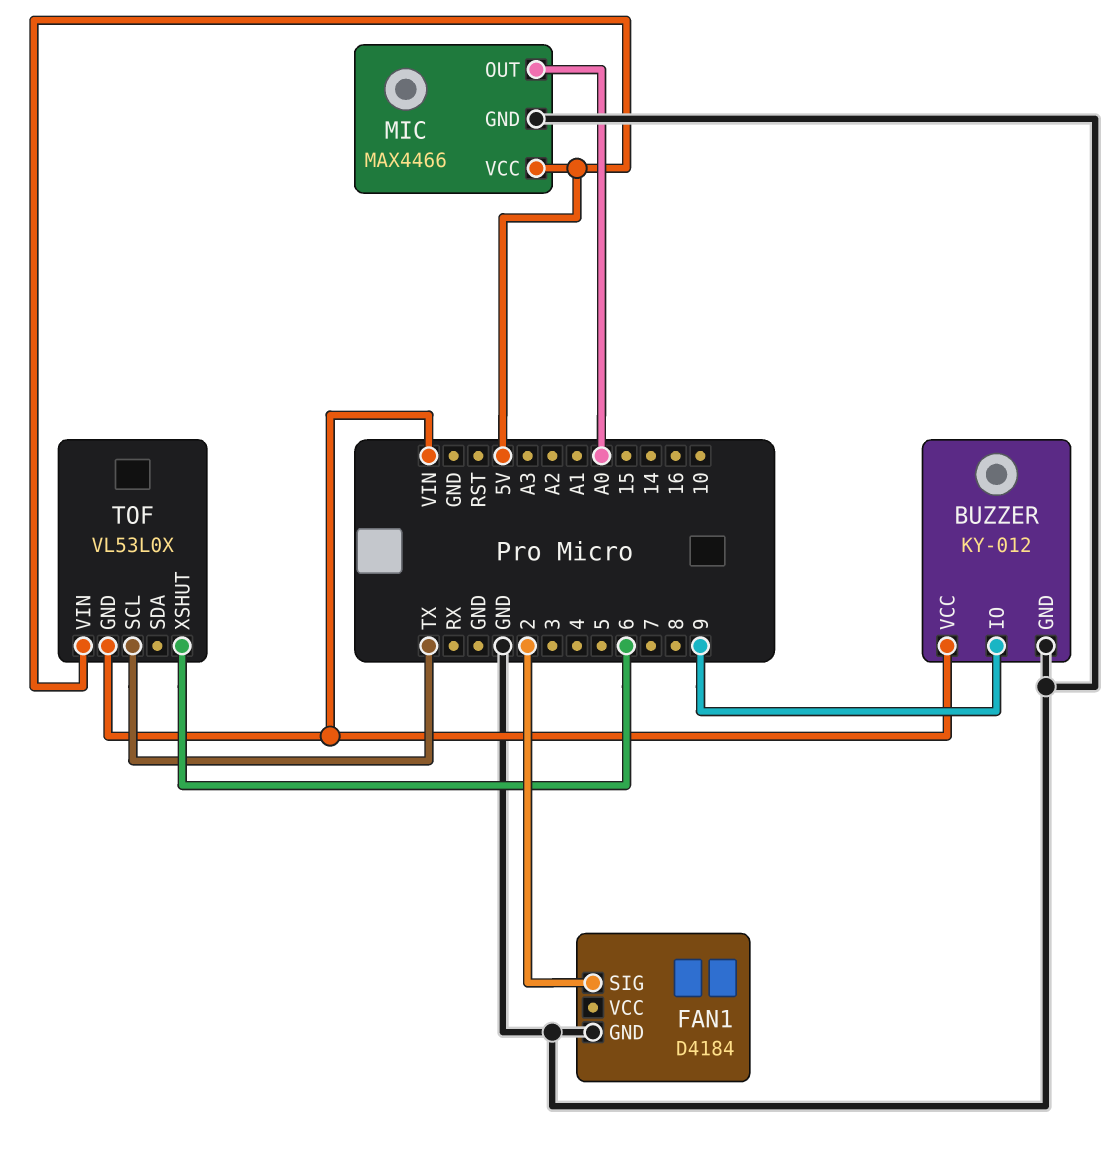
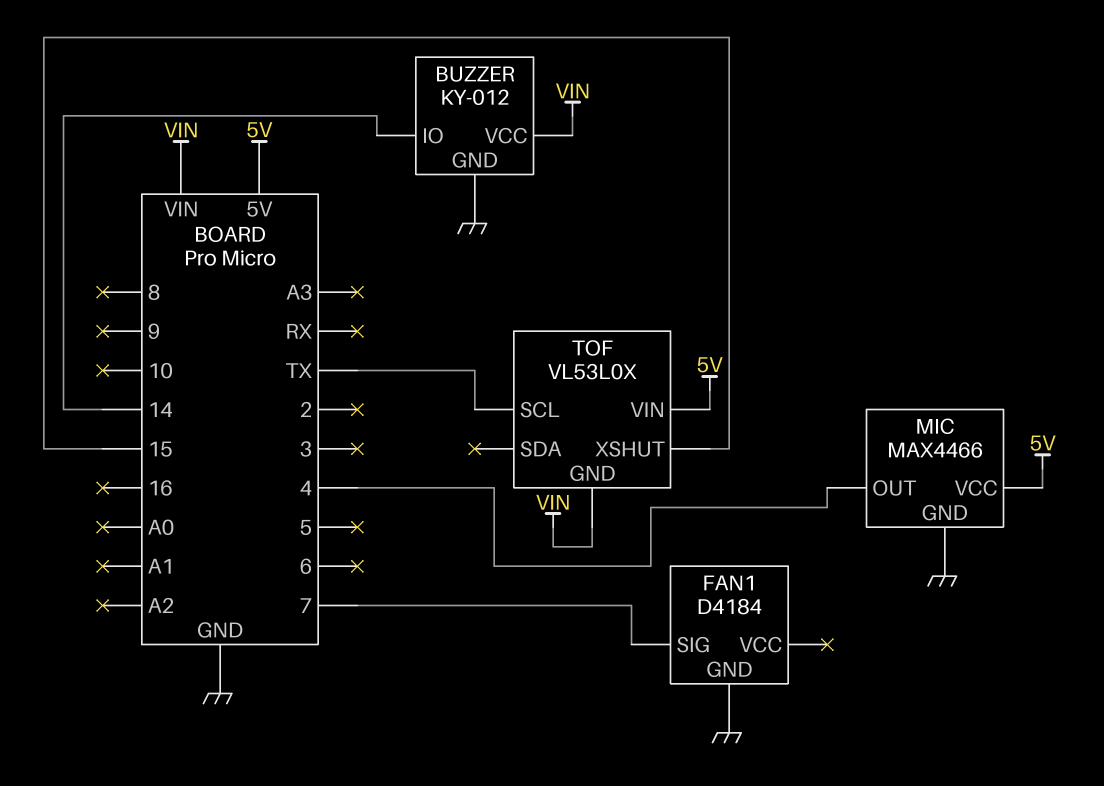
BUZZER pin IO: 9 -> 14
FAN1 pin SIG: 2 -> 7
MIC pin OUT: A0 -> 4
TOF pin XSHUT: 6 -> 15

